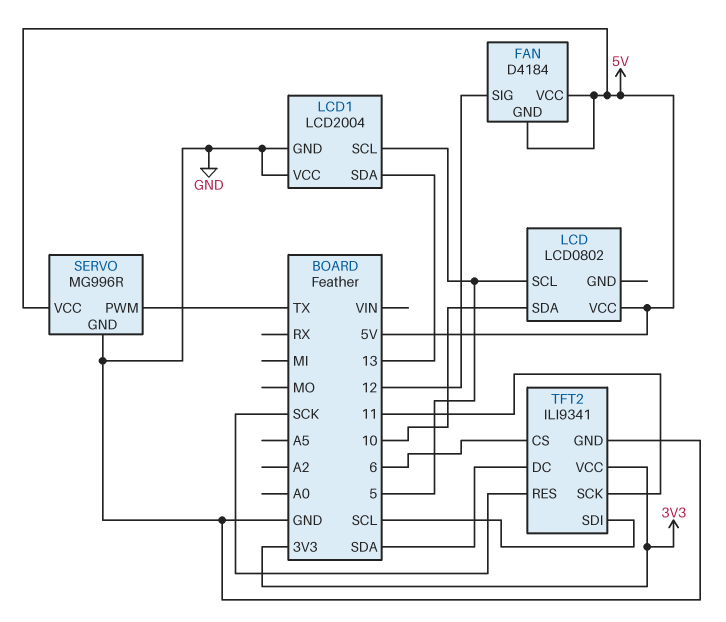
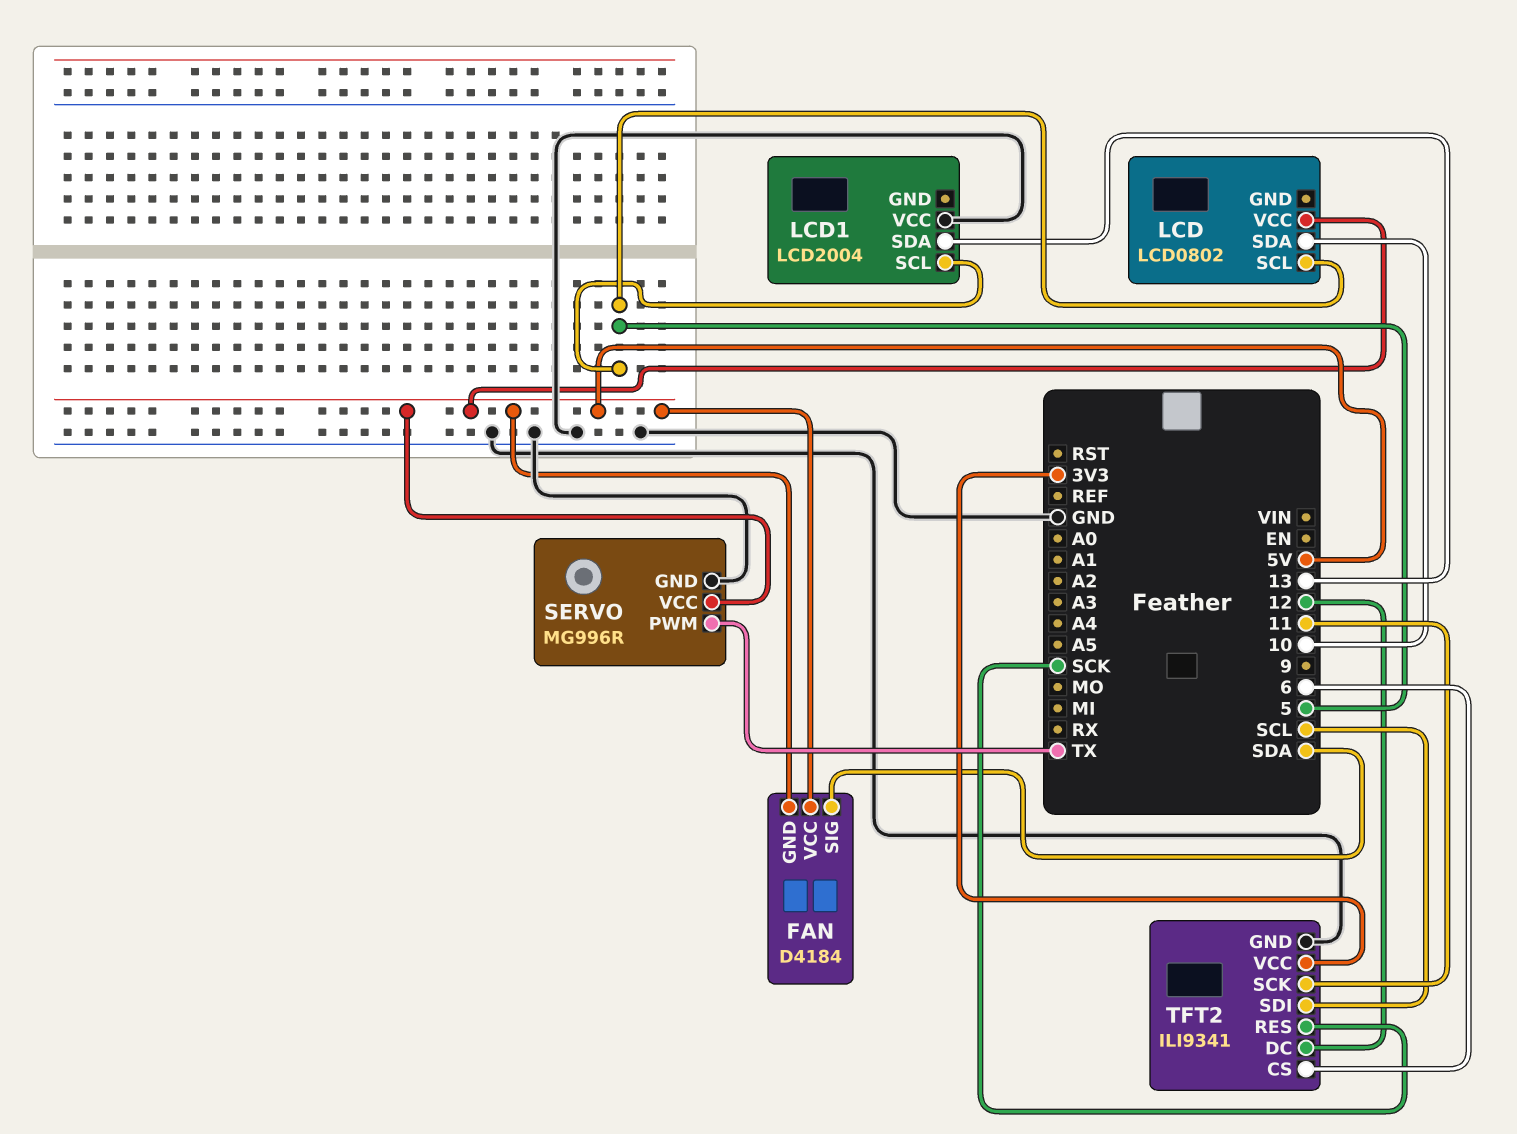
FAN pin SIG: 12 -> SDA
LCD1 pin GND: GND -> none
TFT2 pin DC: SDA -> 12

